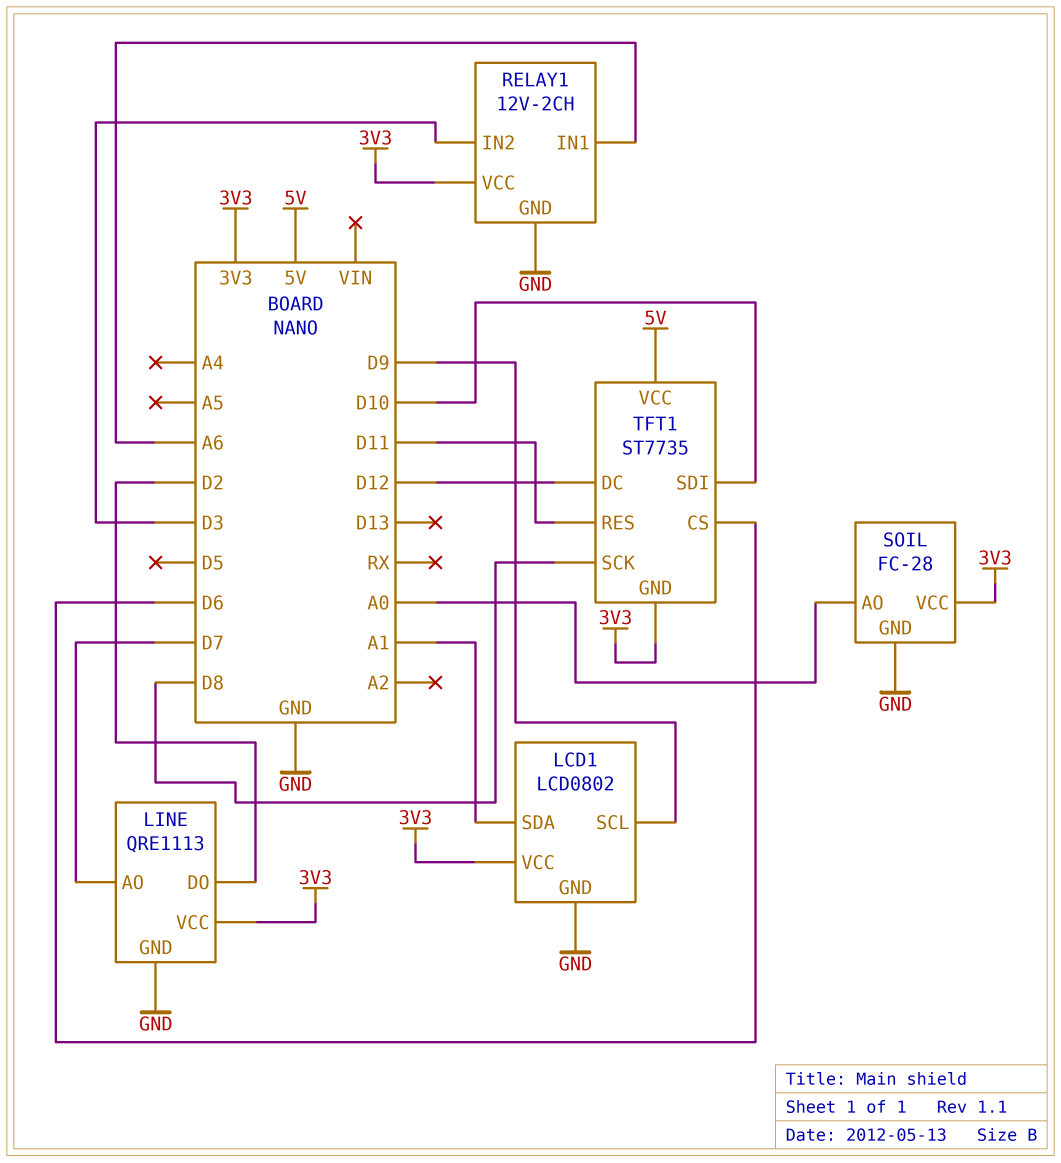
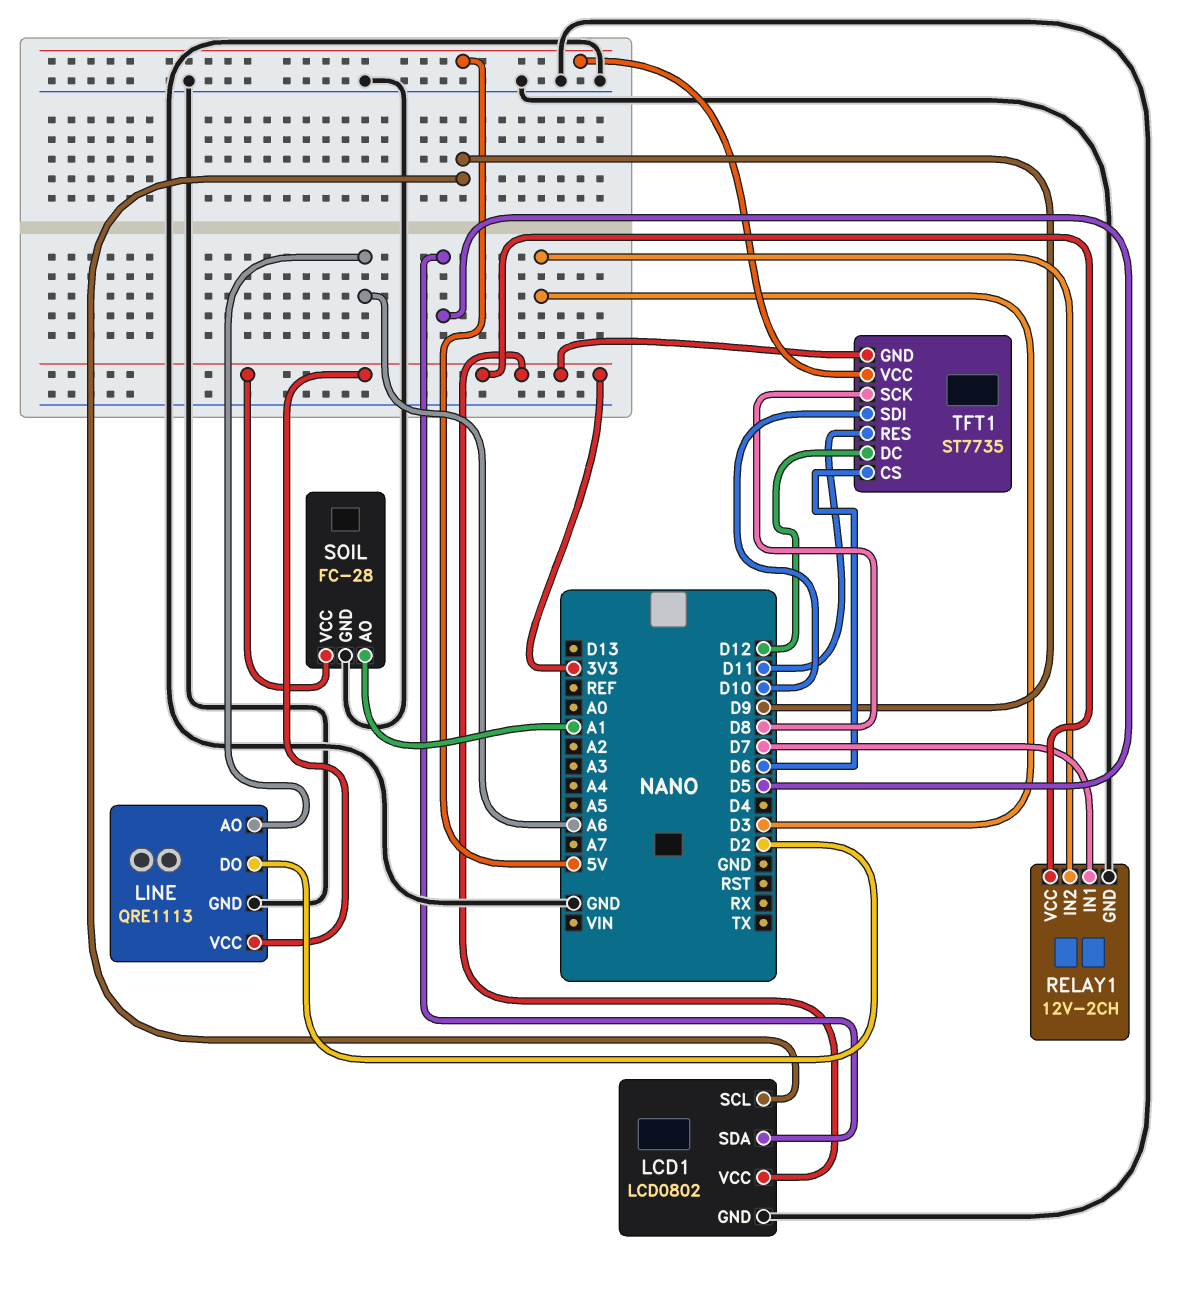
LCD1 pin SDA: A1 -> D5
LINE pin AO: D7 -> A6
RELAY1 pin IN1: A6 -> D7
SOIL pin AO: A0 -> A1

